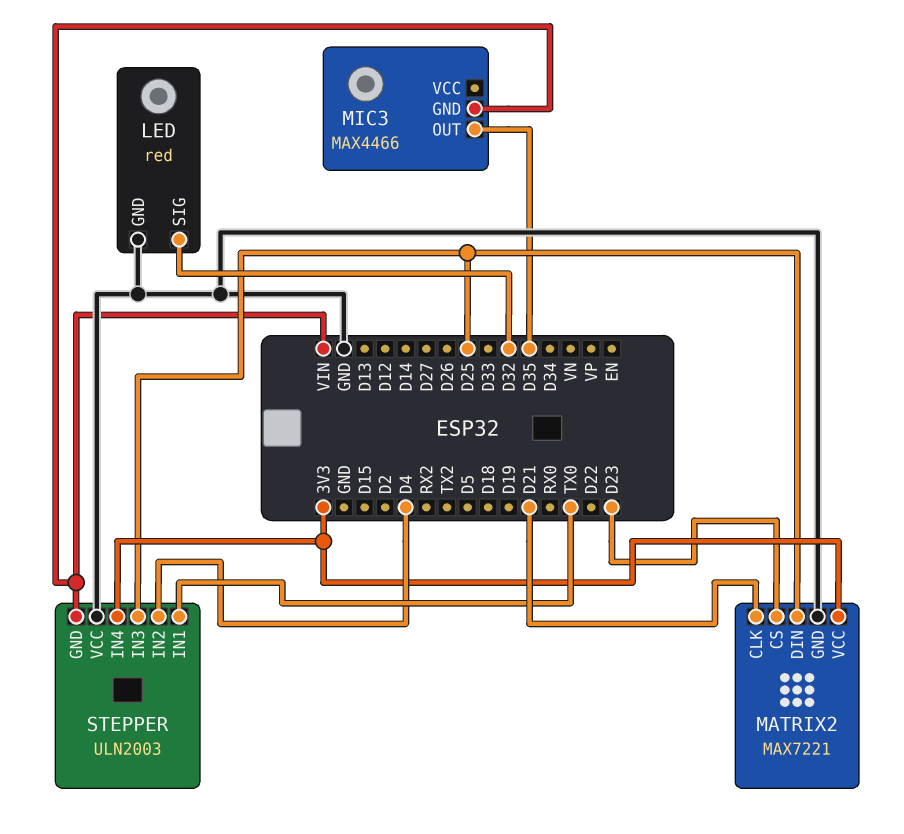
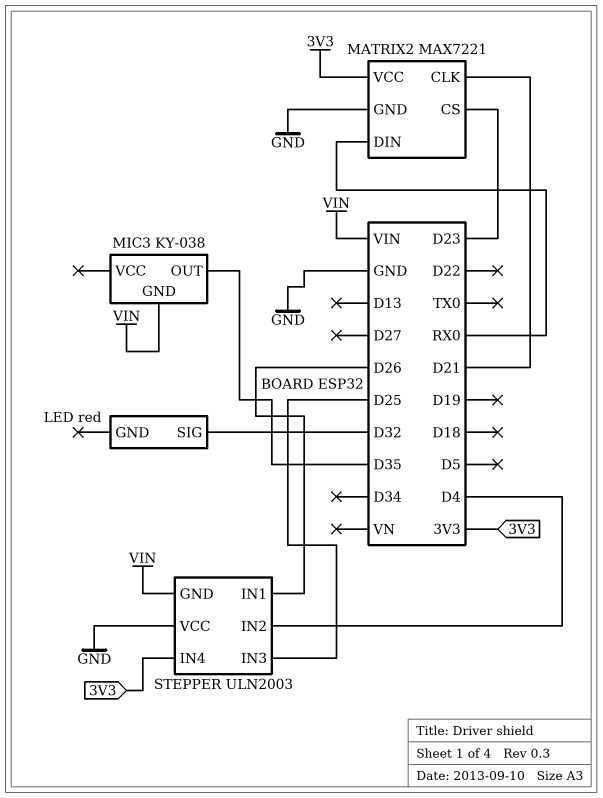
LED pin GND: GND -> none
MATRIX2 pin DIN: D25 -> RX0
MIC3: MAX4466 -> KY-038
STEPPER pin IN1: TX0 -> D26

